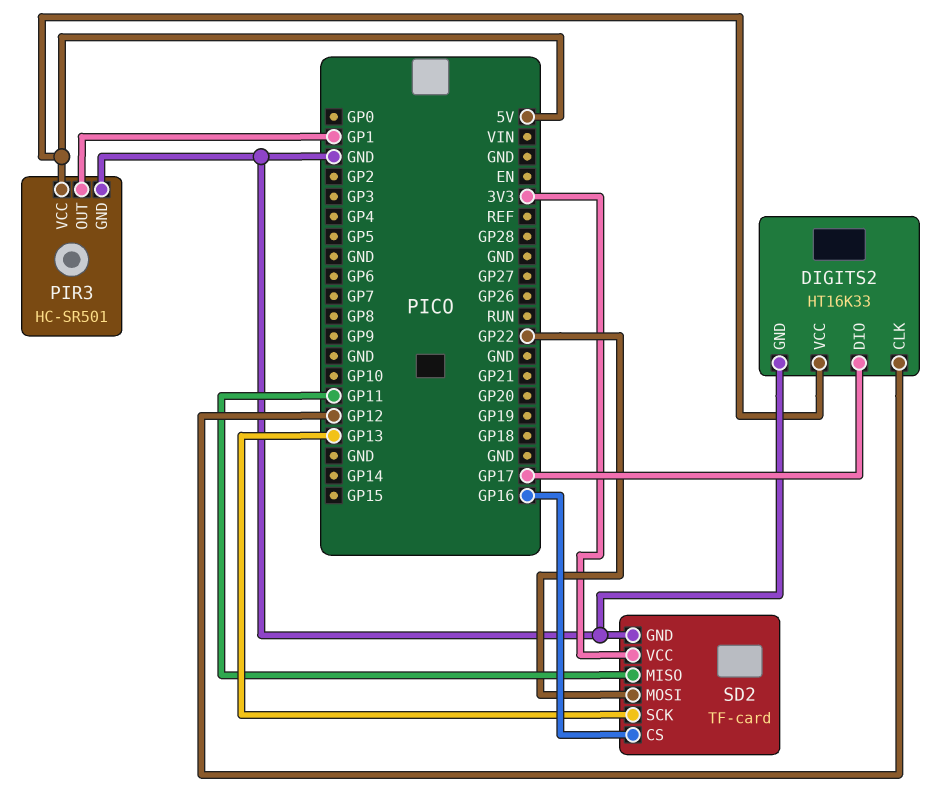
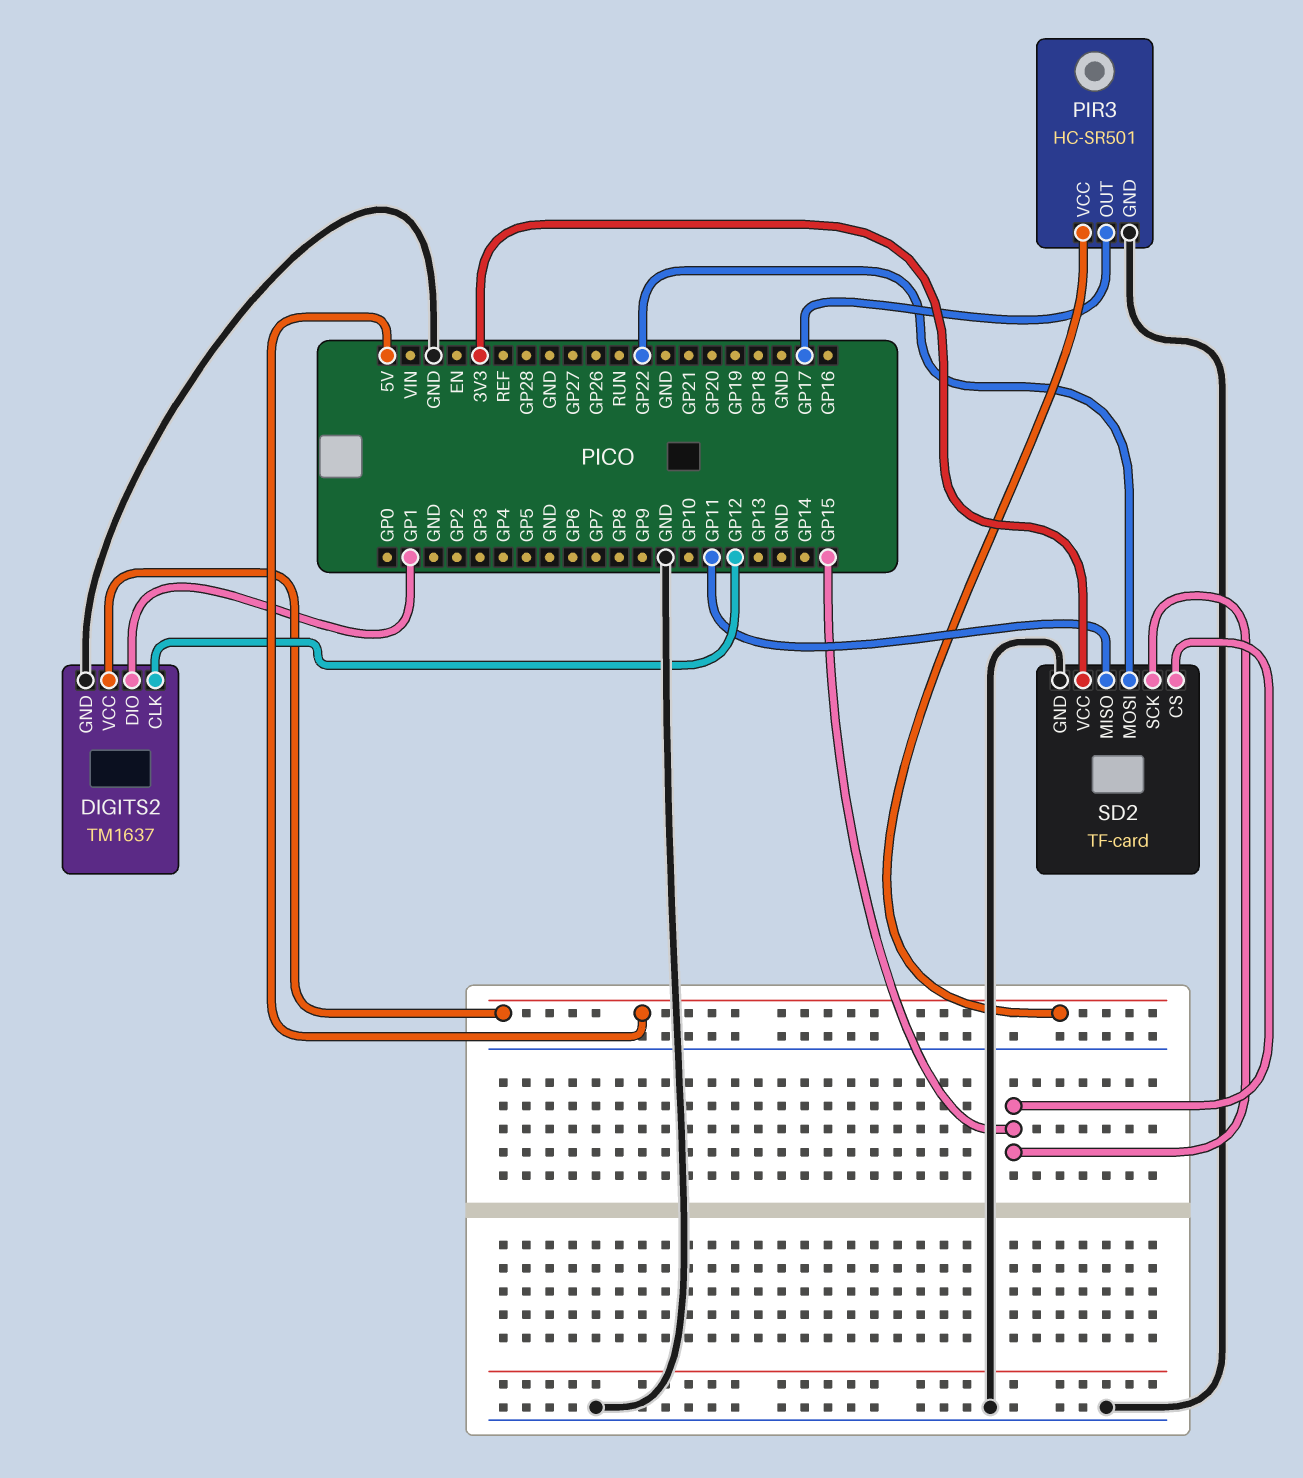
DIGITS2: HT16K33 -> TM1637
DIGITS2 pin DIO: GP17 -> GP1
PIR3 pin OUT: GP1 -> GP17
SD2 pin CS: GP16 -> GP15
SD2 pin SCK: GP13 -> GP15

